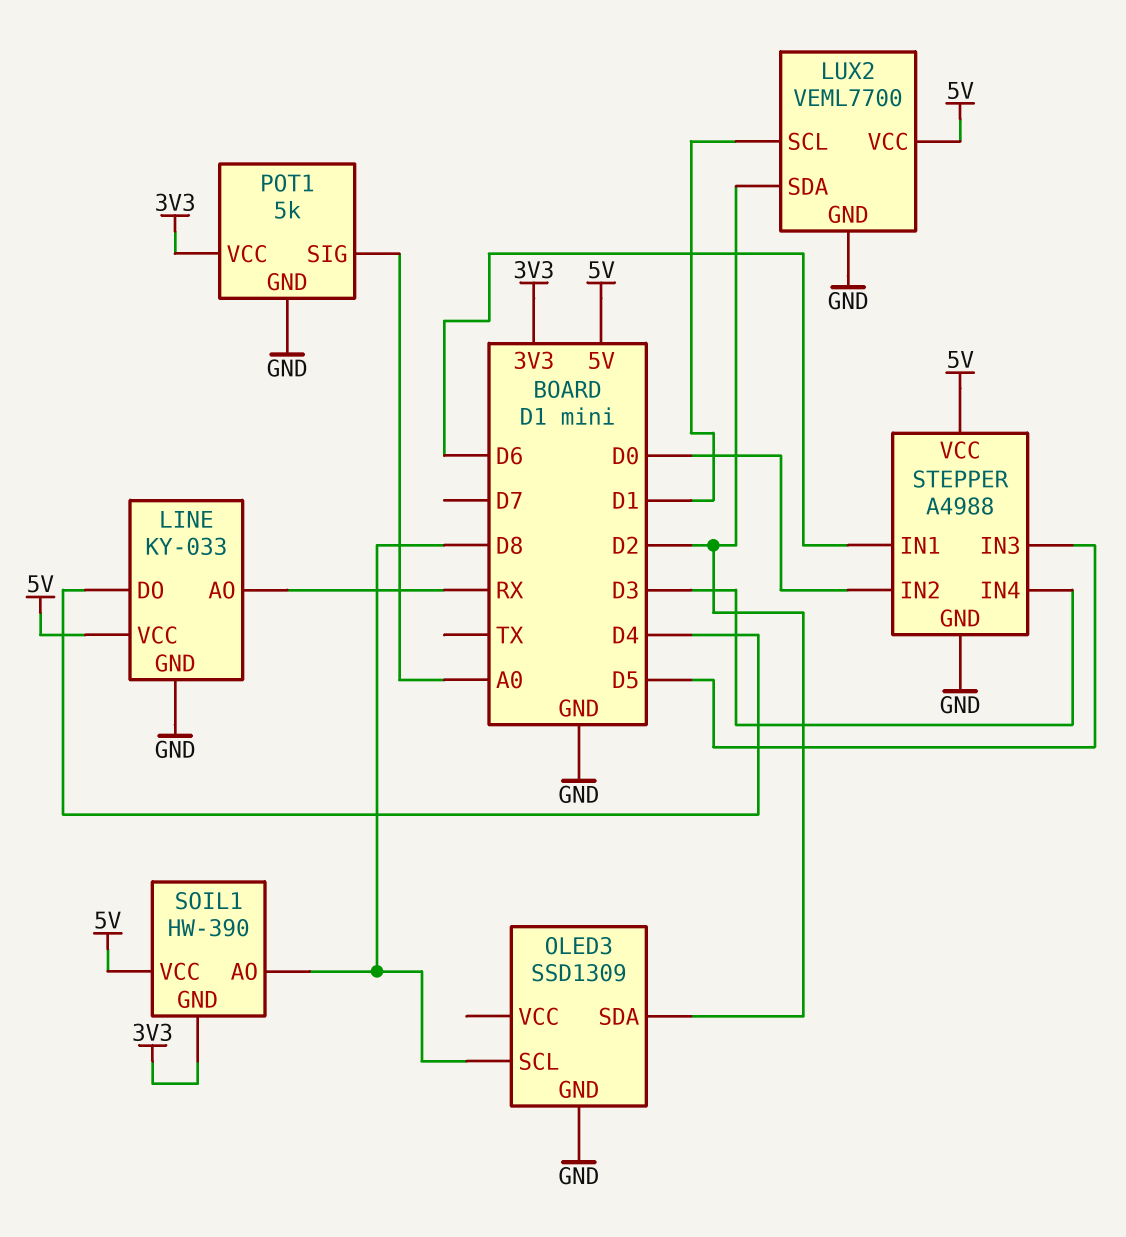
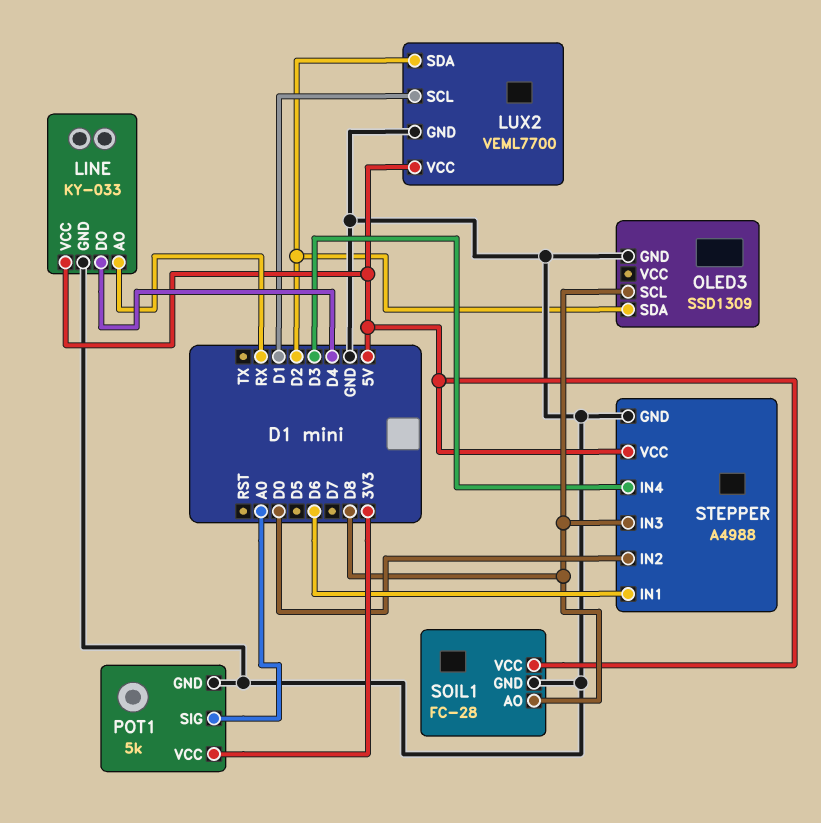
SOIL1: HW-390 -> FC-28
SOIL1 pin GND: 3V3 -> GND
STEPPER pin IN3: D5 -> D8

